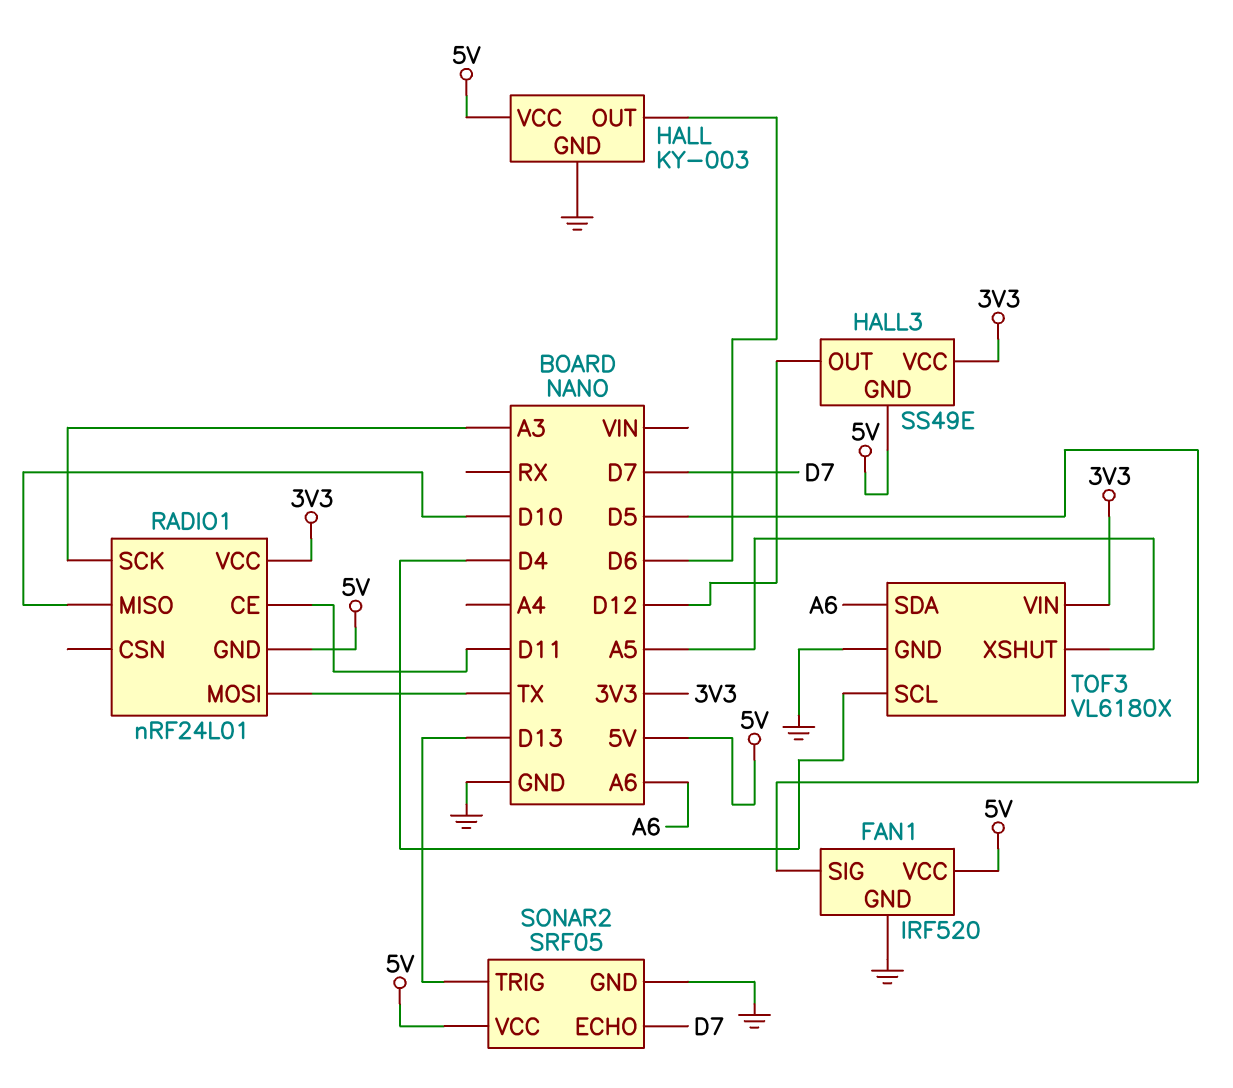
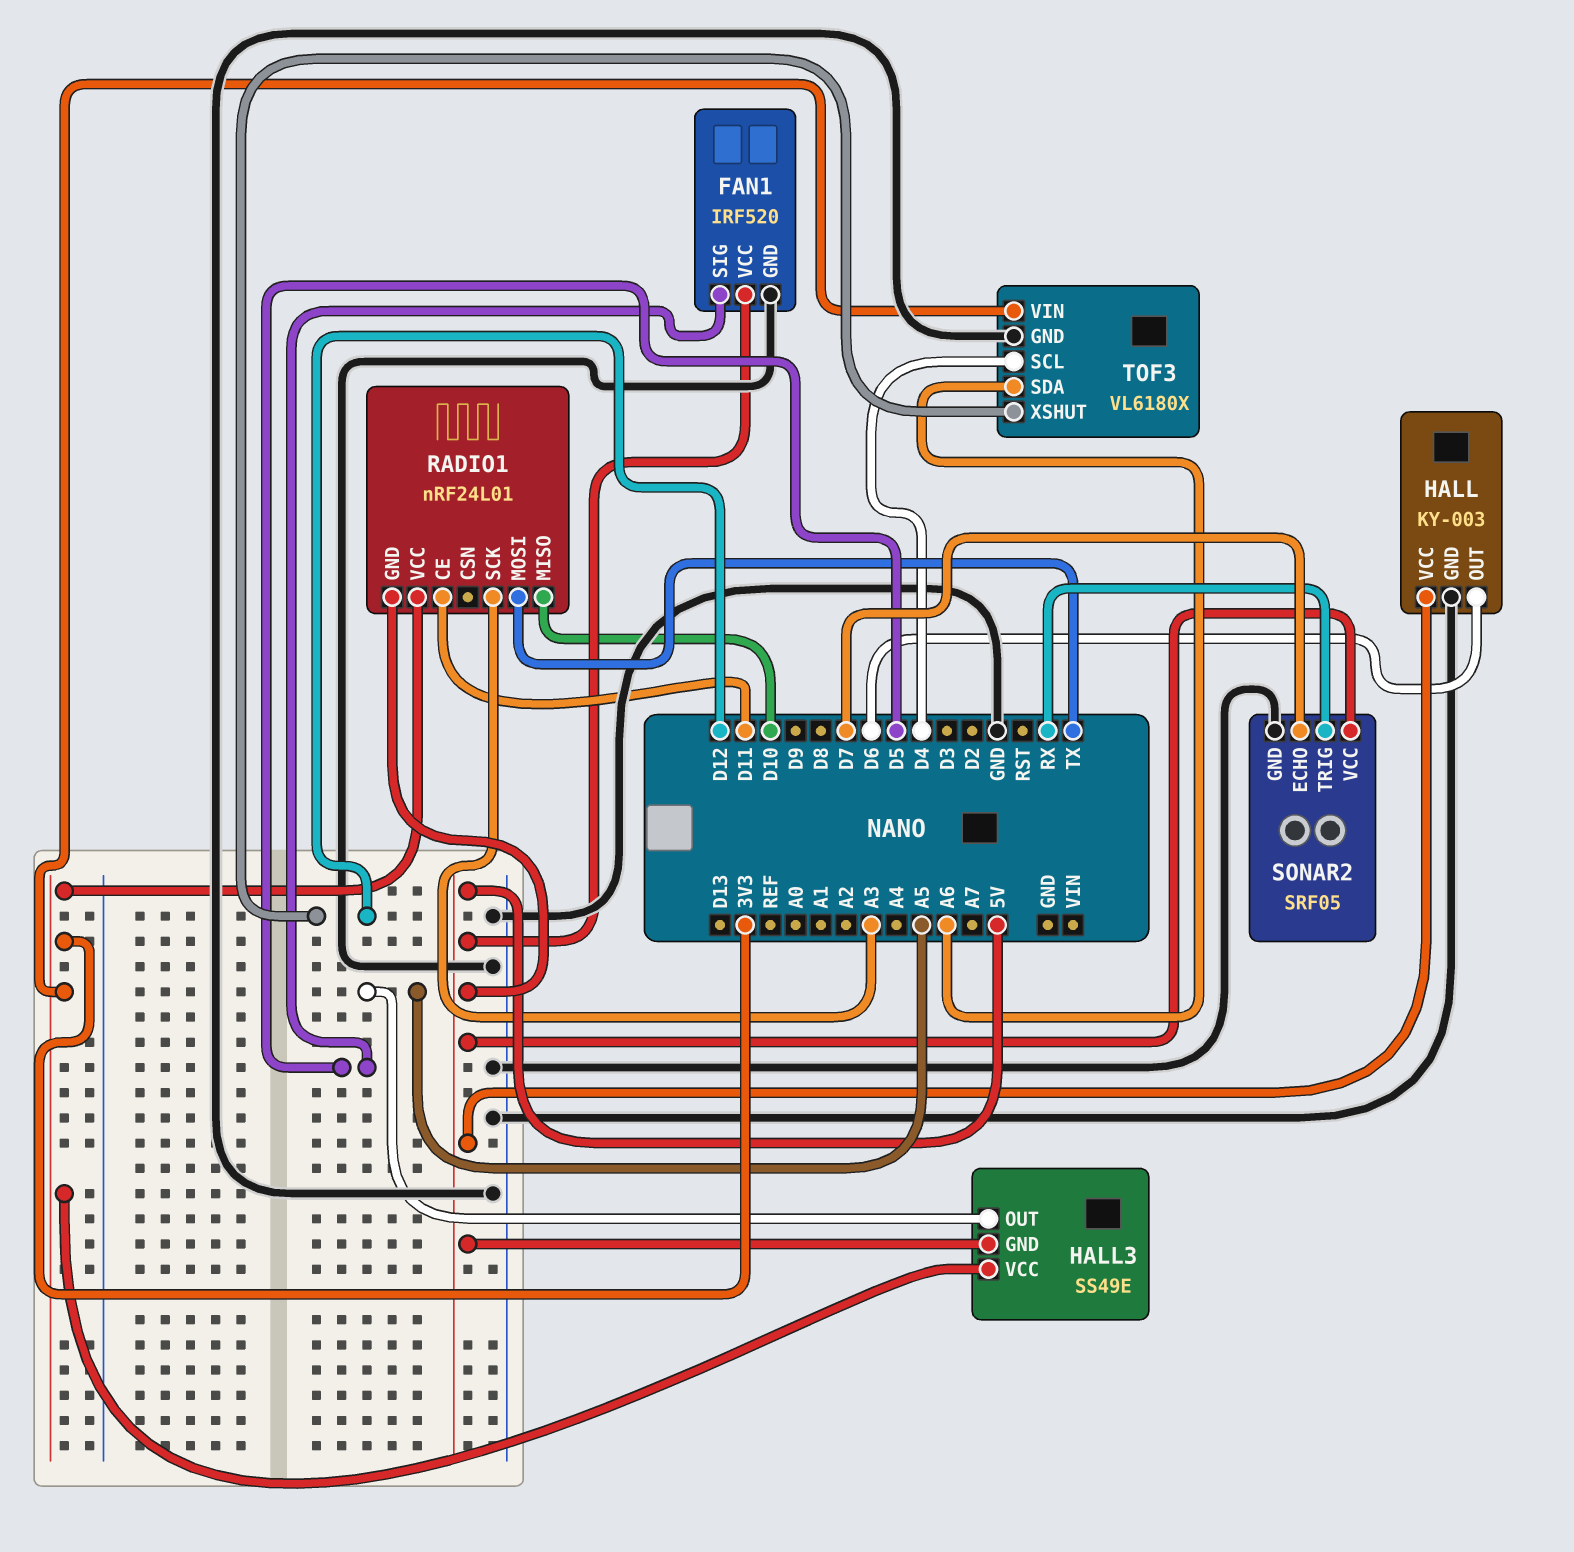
HALL3 pin OUT: D12 -> A5
SONAR2 pin TRIG: D13 -> RX
TOF3 pin XSHUT: A5 -> D12

